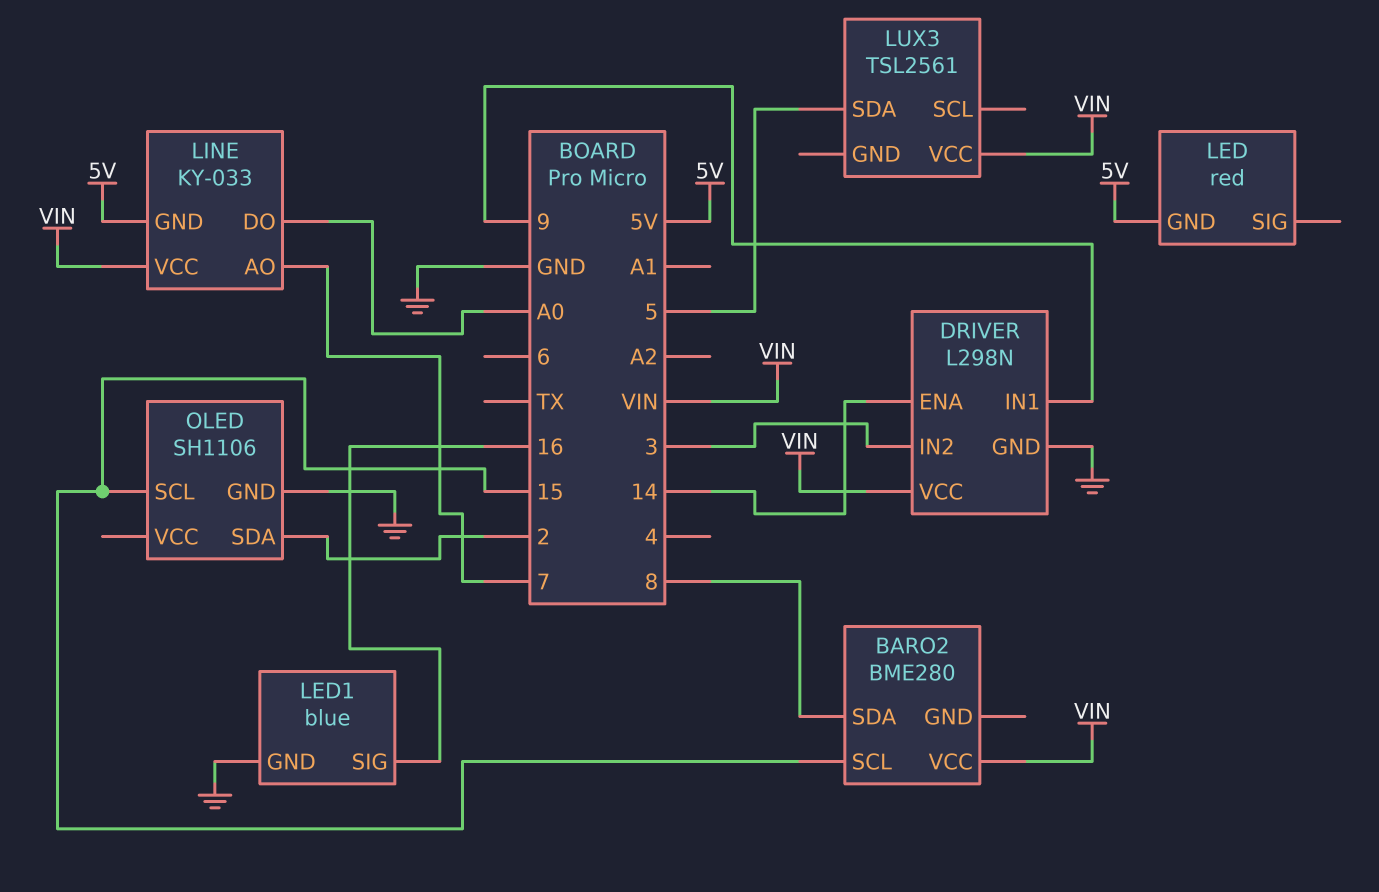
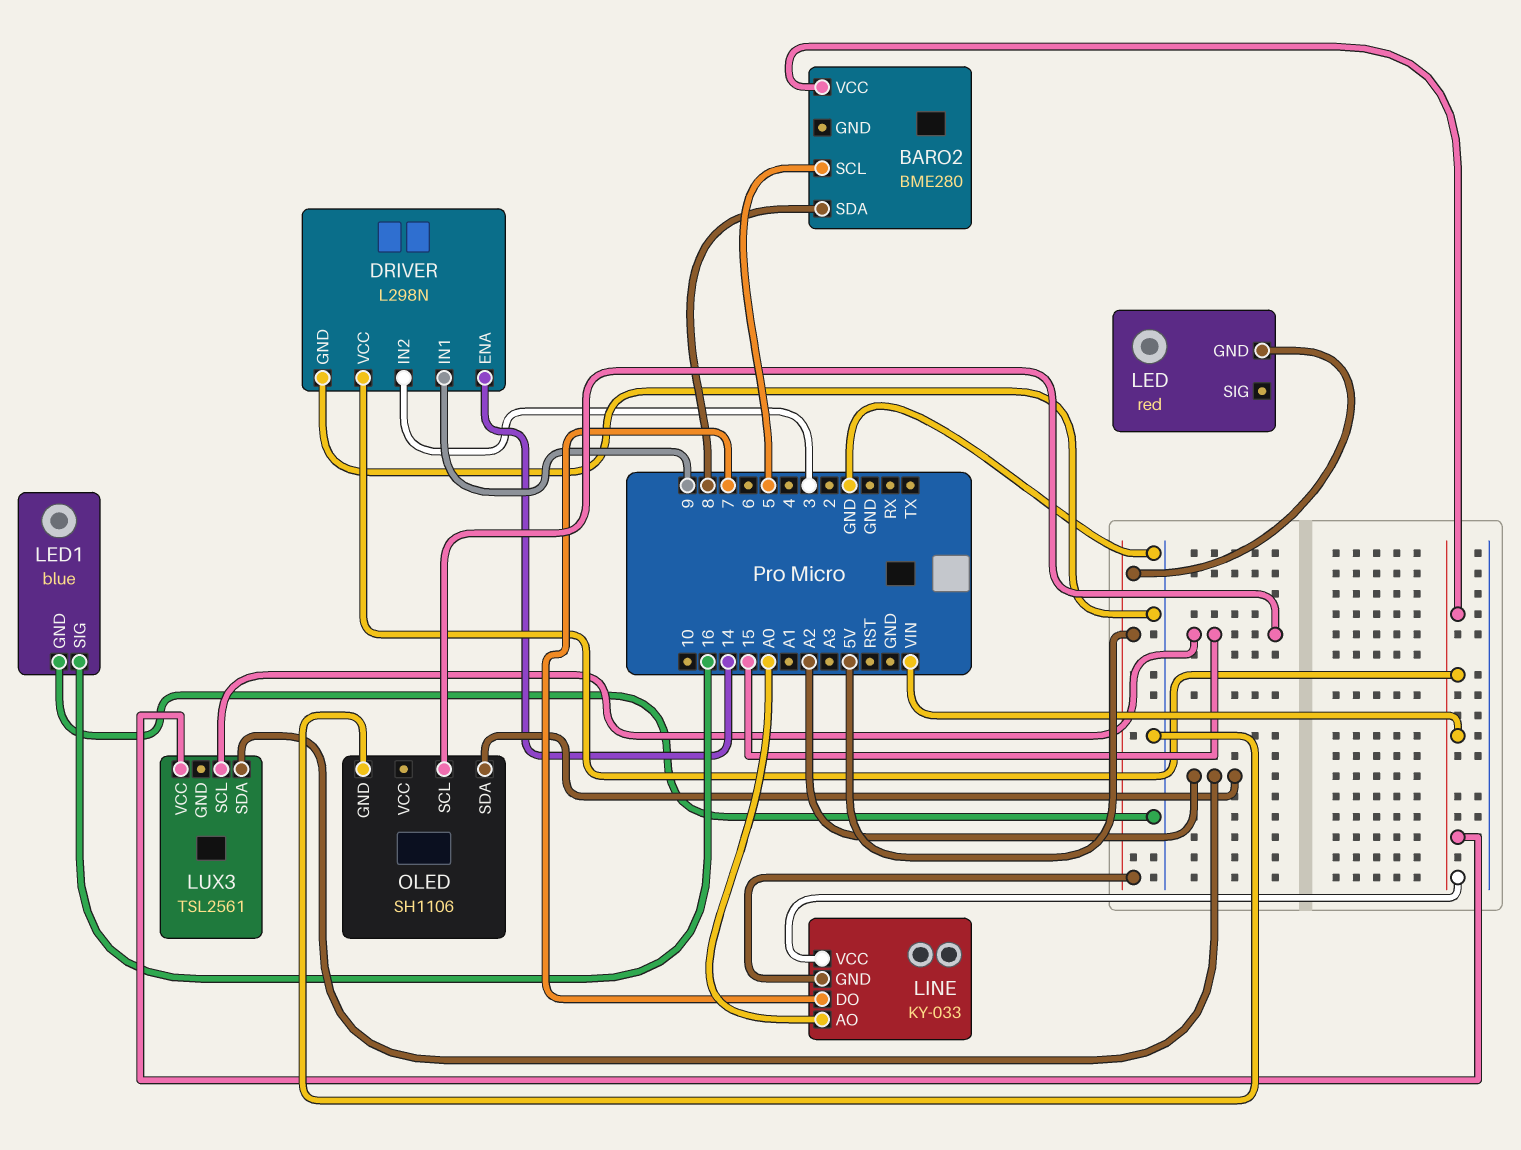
BARO2 pin SCL: 15 -> 5
LINE pin AO: 7 -> A0
LINE pin DO: A0 -> 7
LUX3 pin SCL: none -> 15
LUX3 pin SDA: 5 -> A2
OLED pin SDA: 2 -> A2

